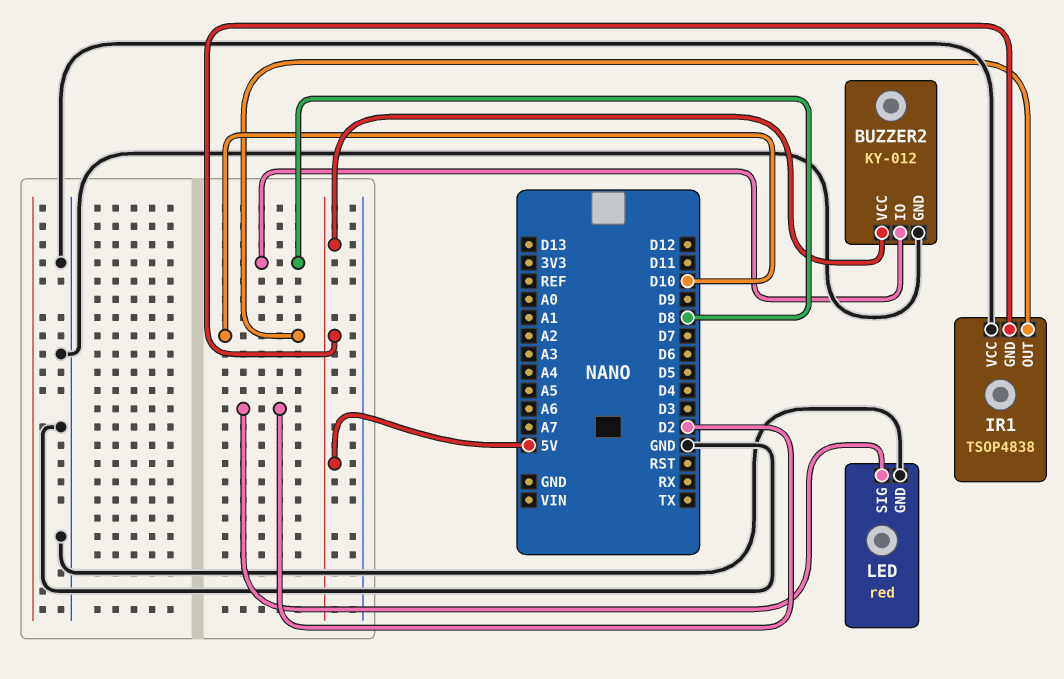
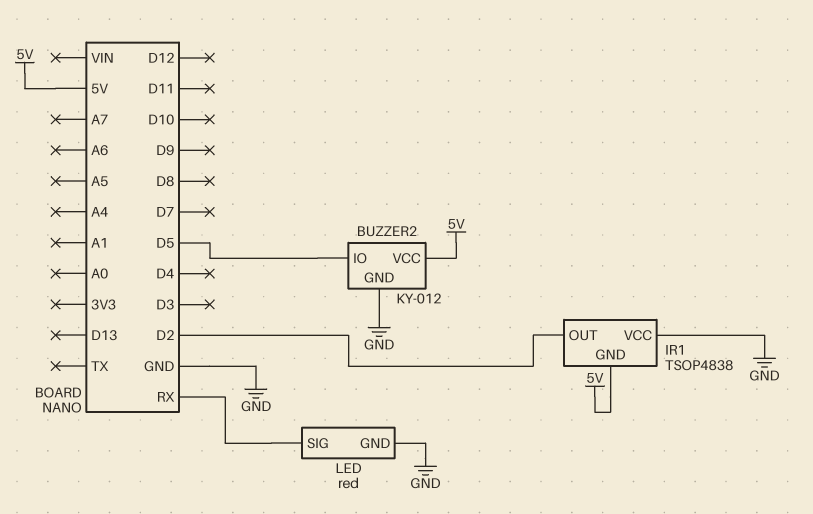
BUZZER2 pin IO: D8 -> D5
IR1 pin OUT: D10 -> D2
LED pin SIG: D2 -> RX

